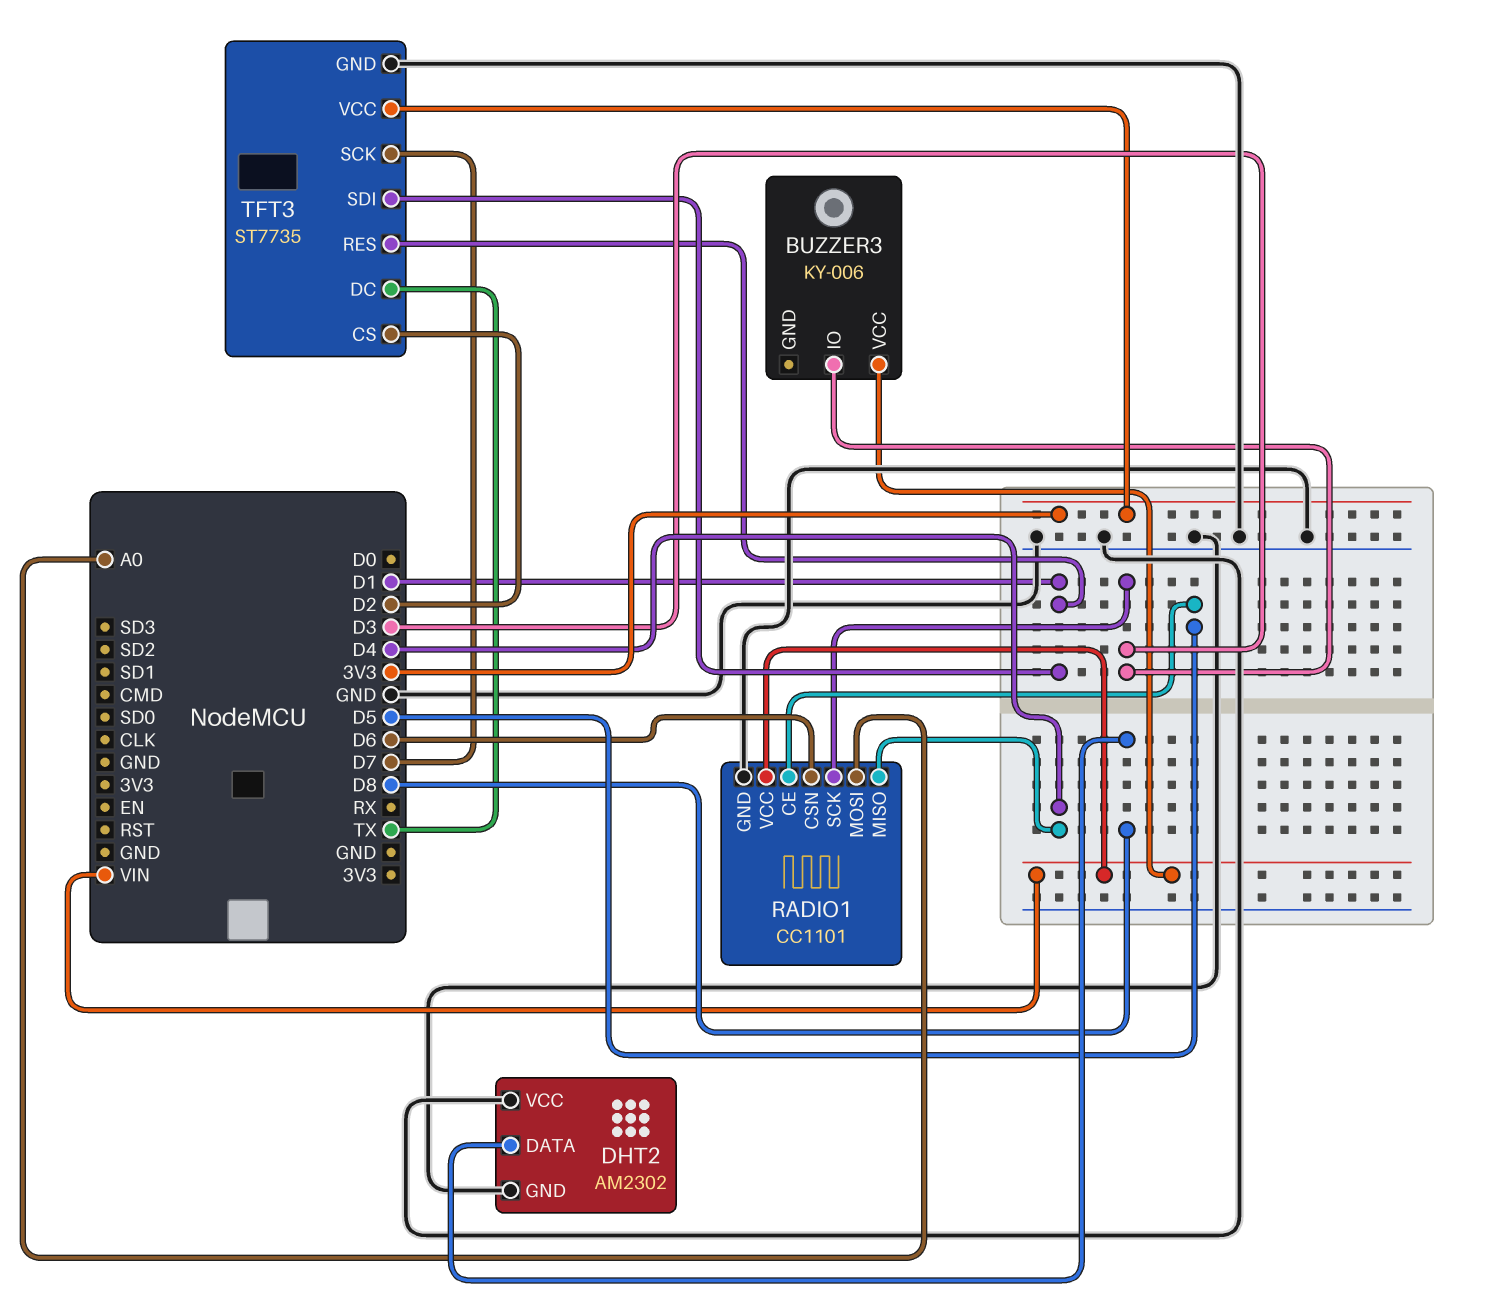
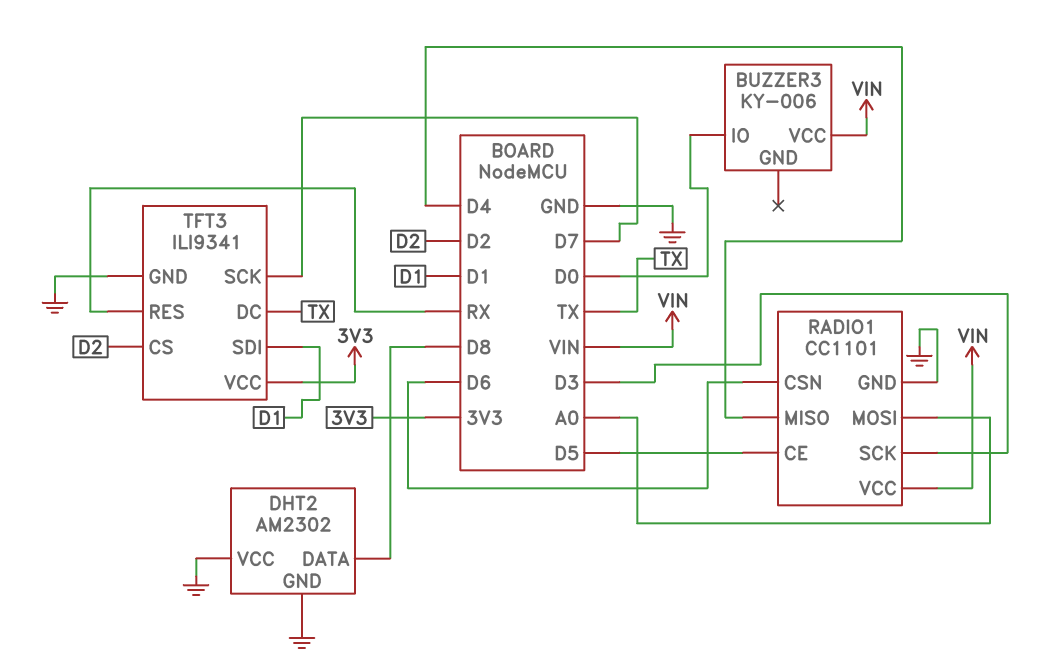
BUZZER3 pin IO: D3 -> D0
TFT3: ST7735 -> ILI9341
TFT3 pin RES: D1 -> RX

